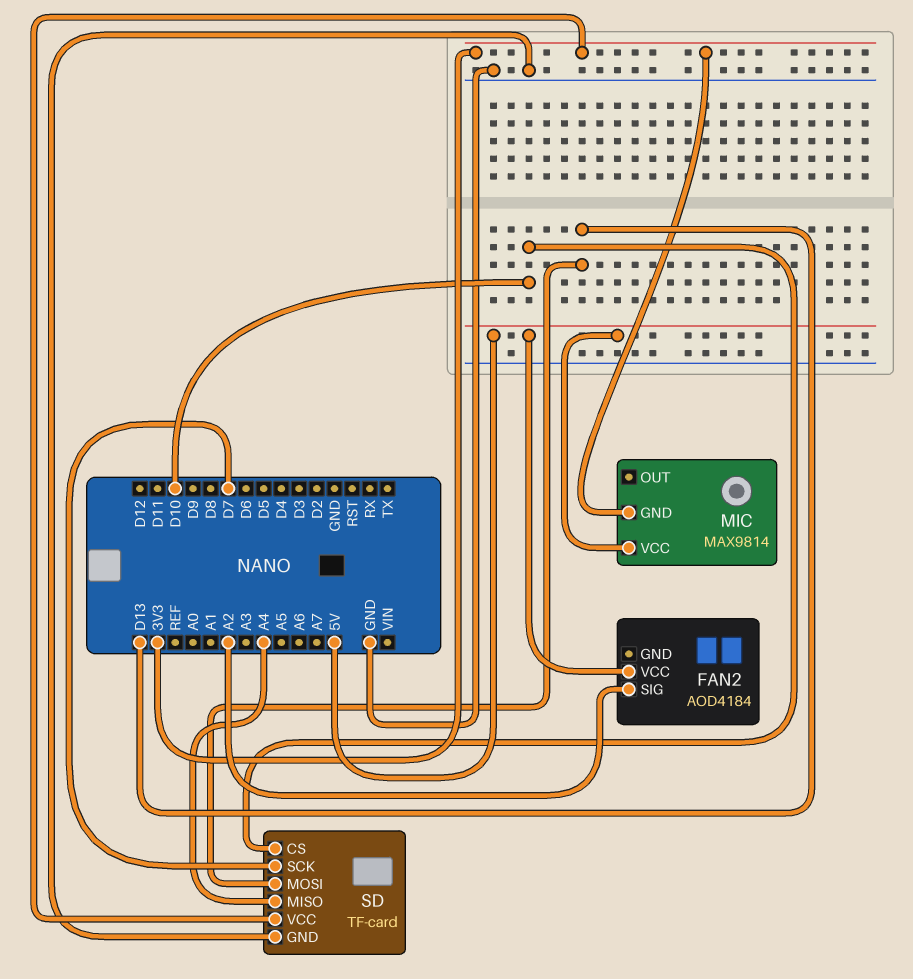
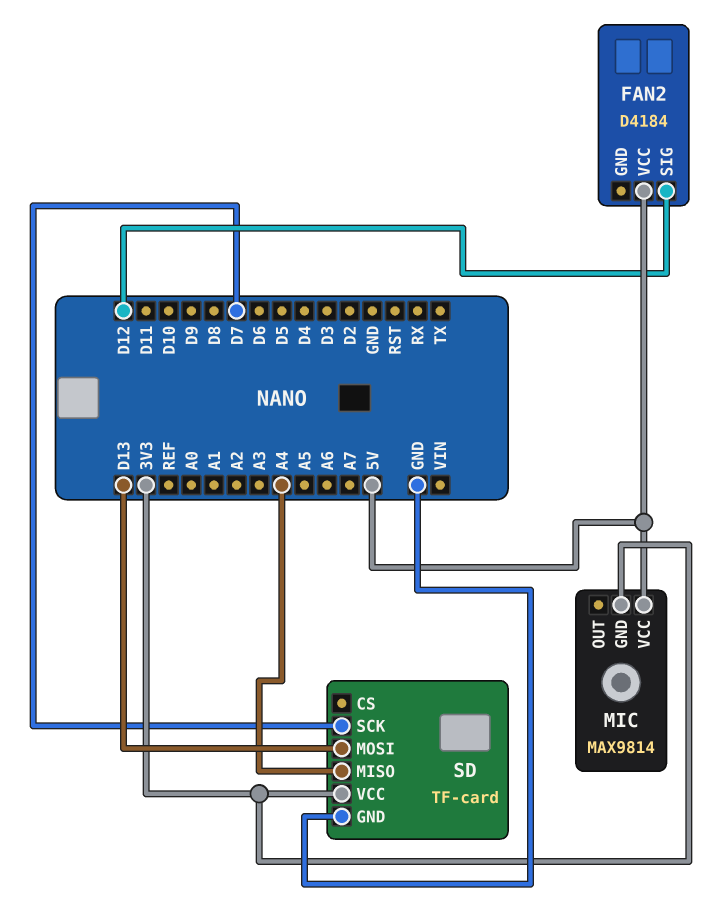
FAN2: AOD4184 -> D4184
FAN2 pin SIG: A2 -> D12
SD pin CS: D10 -> none

